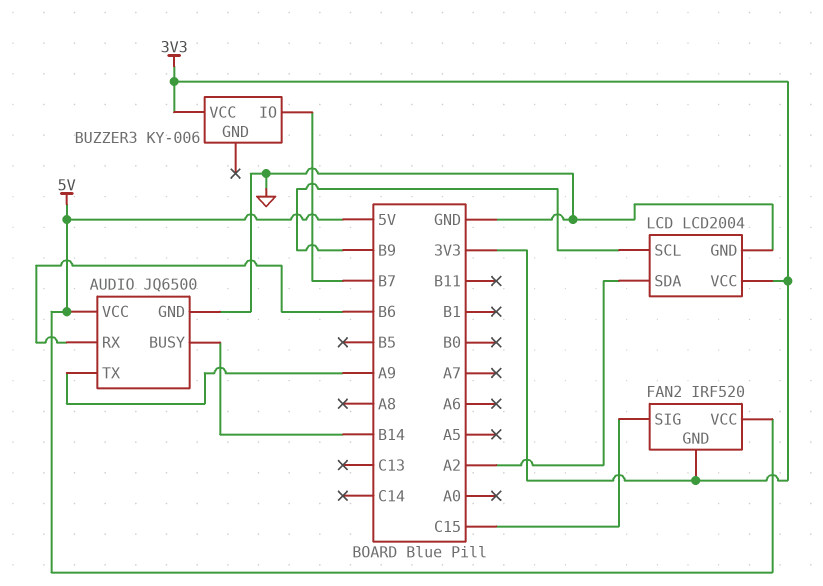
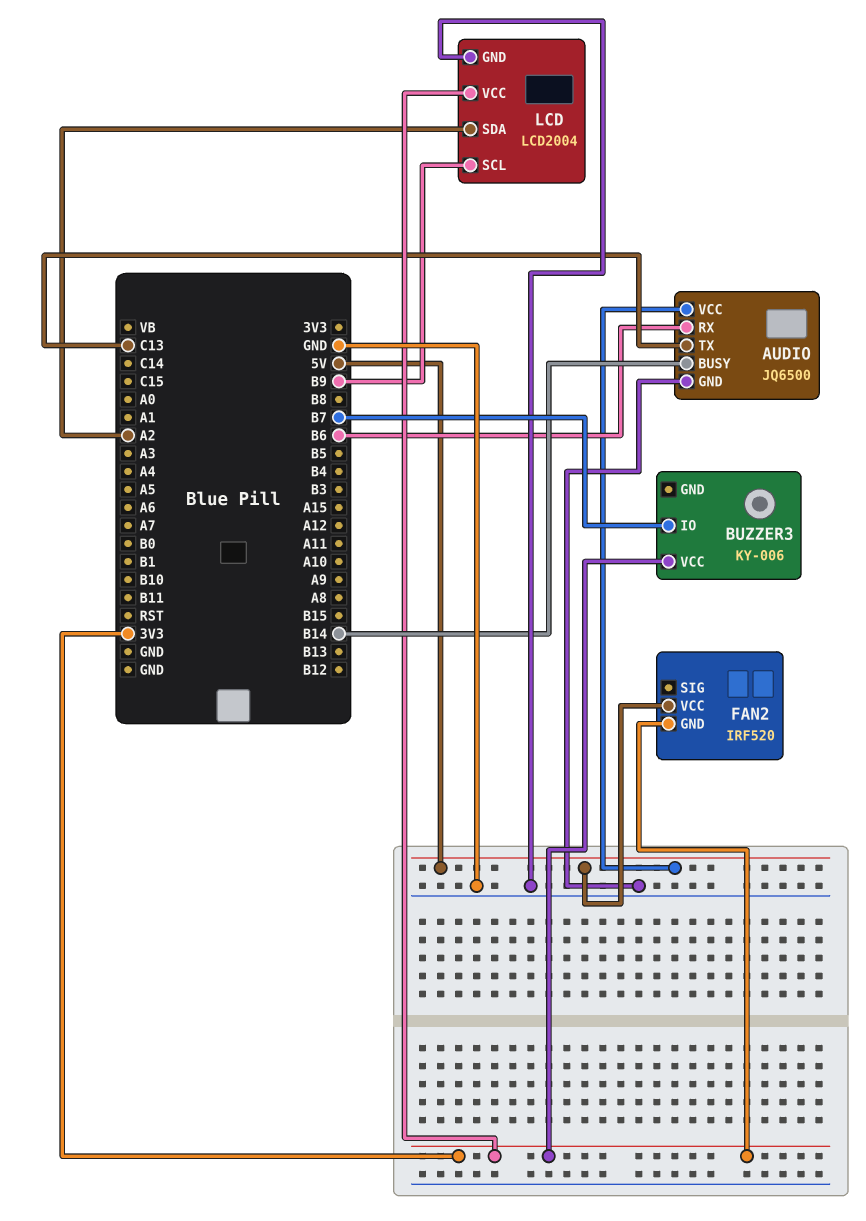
AUDIO pin TX: A9 -> C13
FAN2 pin SIG: C15 -> none

